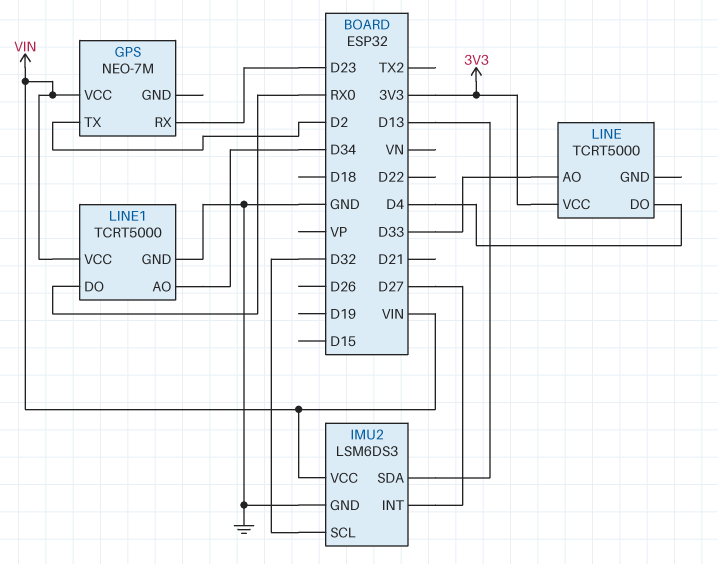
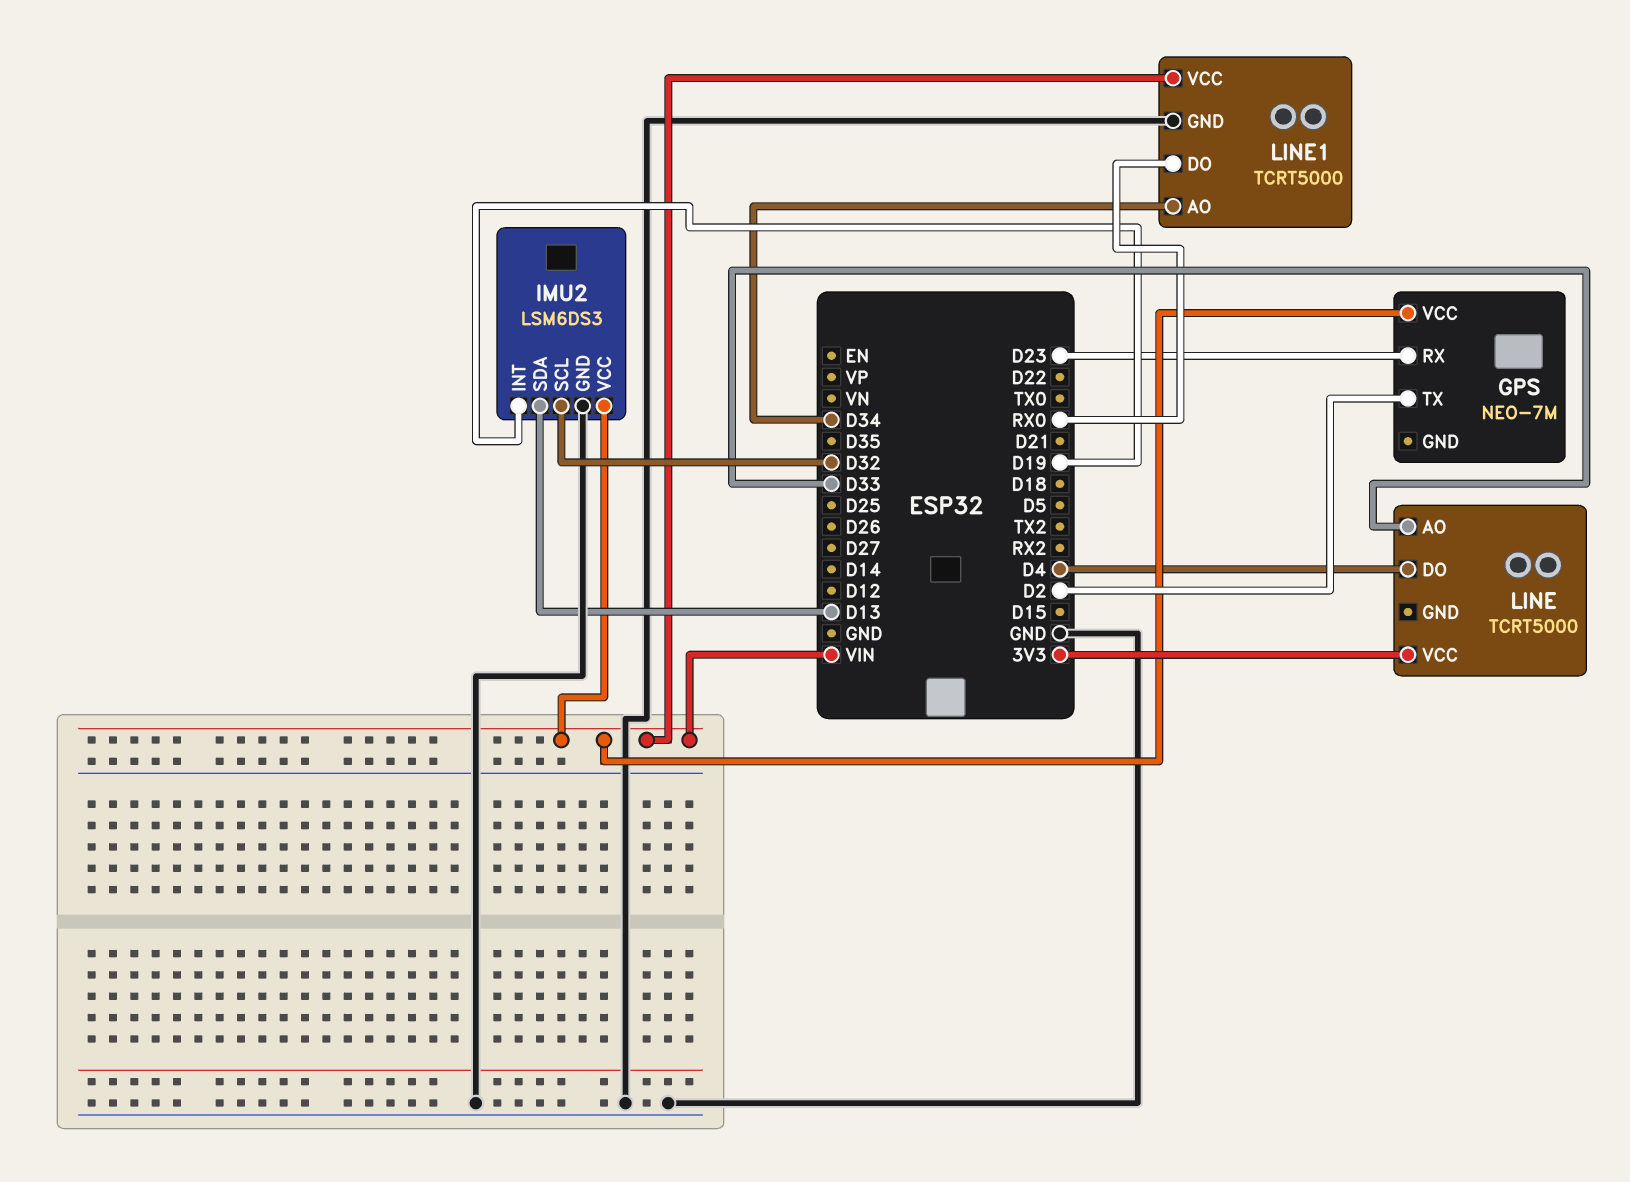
IMU2 pin INT: D27 -> D19

